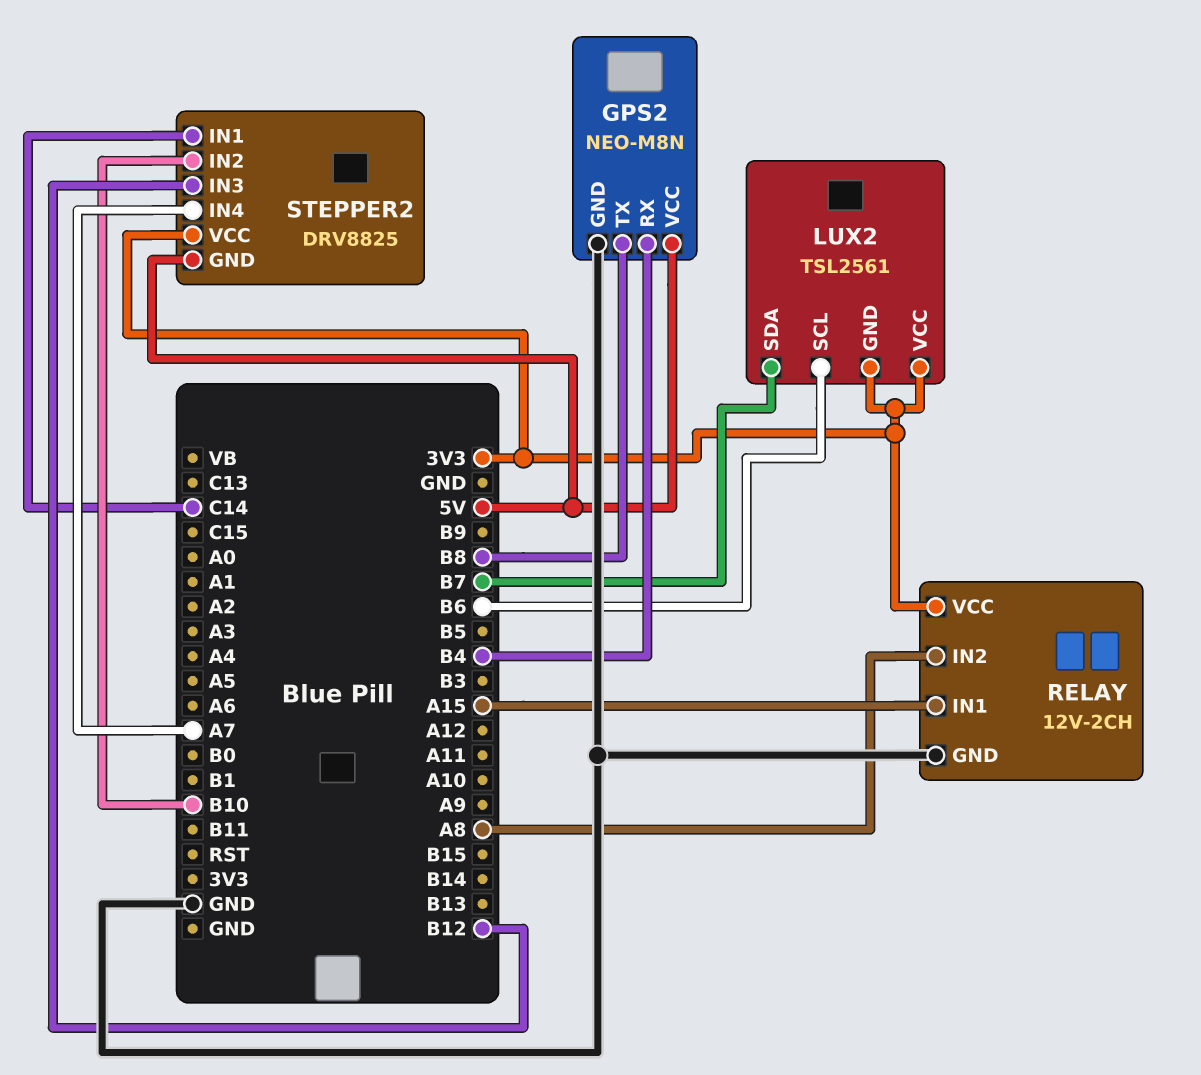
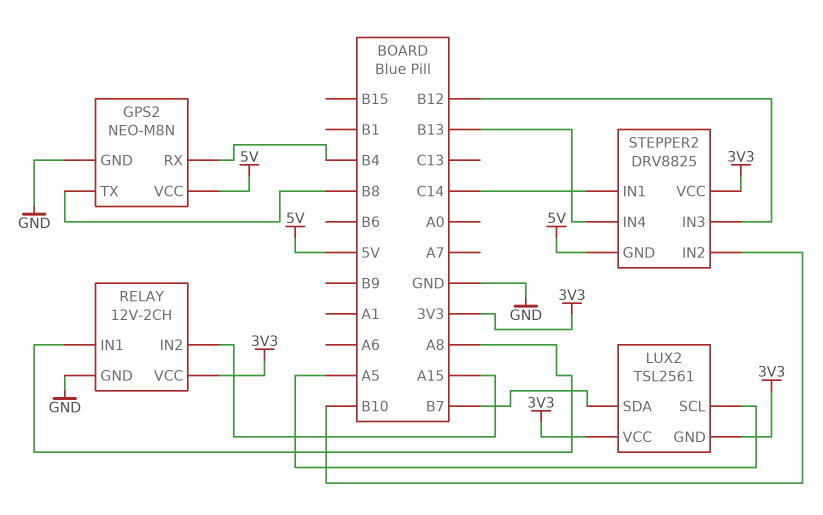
LUX2 pin SCL: B6 -> A5
RELAY pin IN1: A15 -> A8
RELAY pin IN2: A8 -> A15
STEPPER2 pin IN4: A7 -> B13

